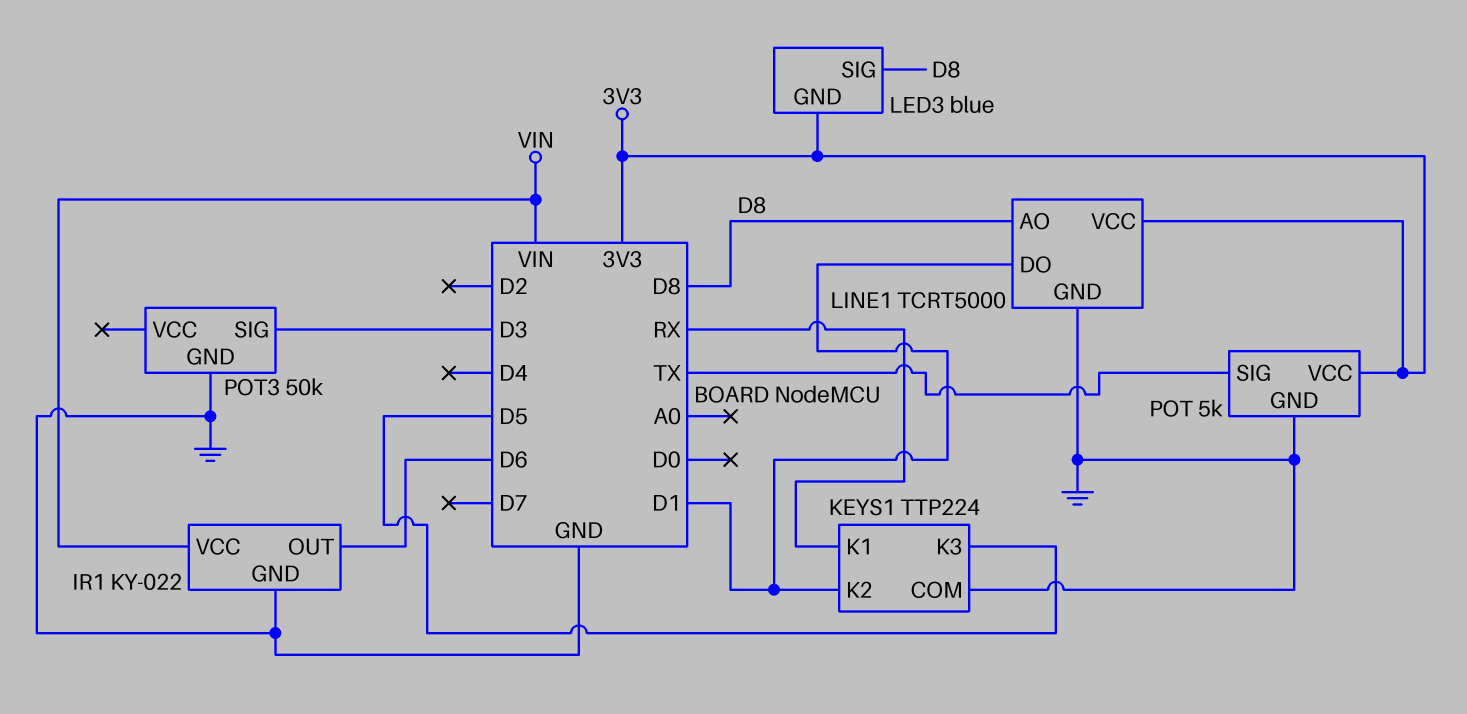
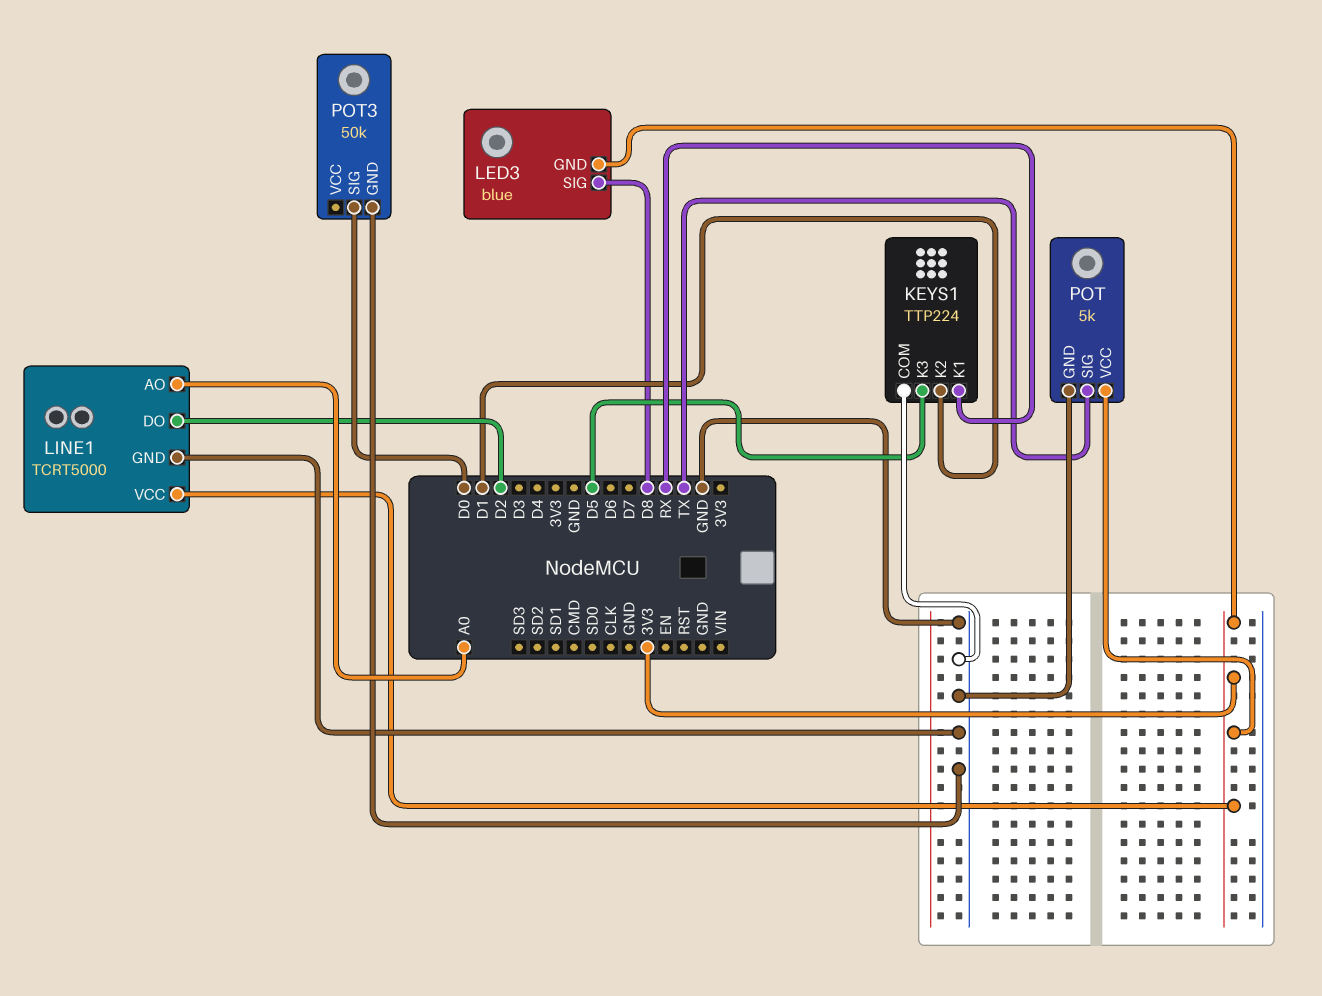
IR1: KY-022 -> none
IR1 pin GND: GND -> none
IR1 pin OUT: D6 -> none
IR1 pin VCC: VIN -> none
LINE1 pin AO: D8 -> A0
LINE1 pin DO: D1 -> D2
POT3 pin SIG: D3 -> D0

